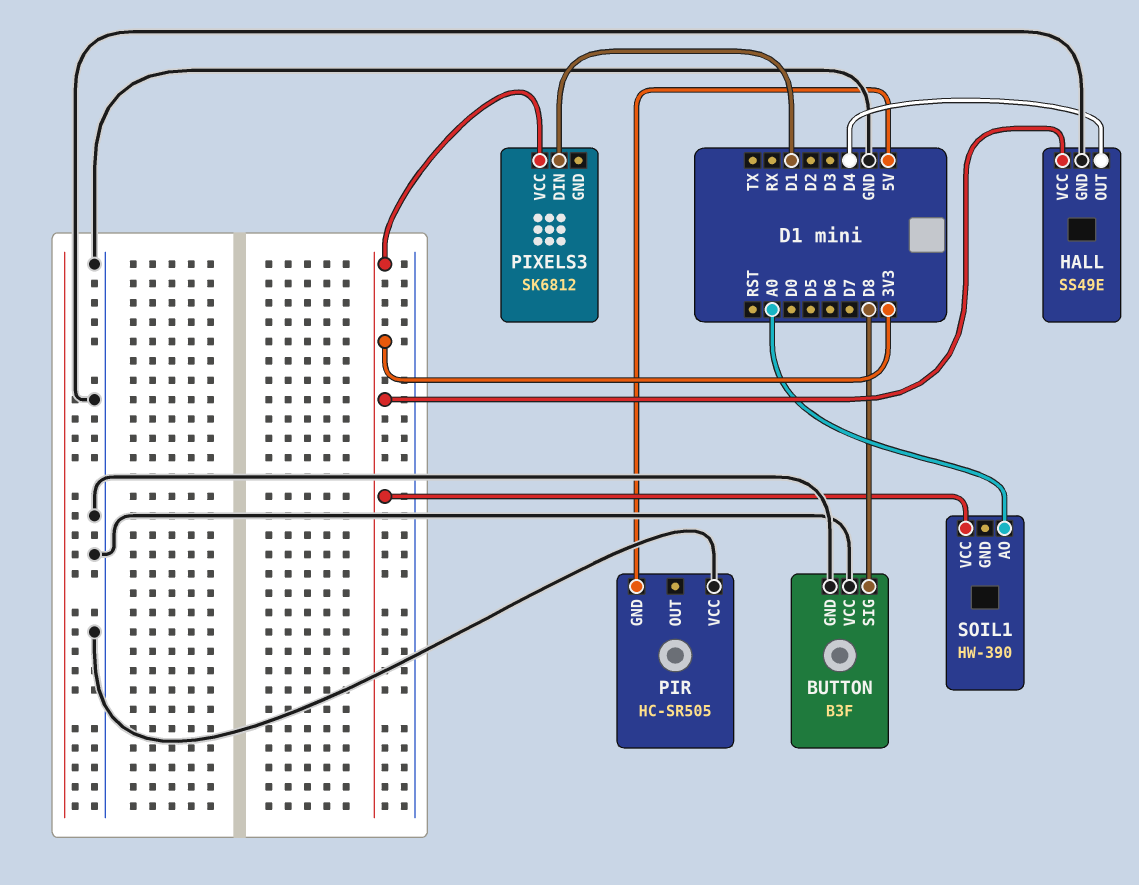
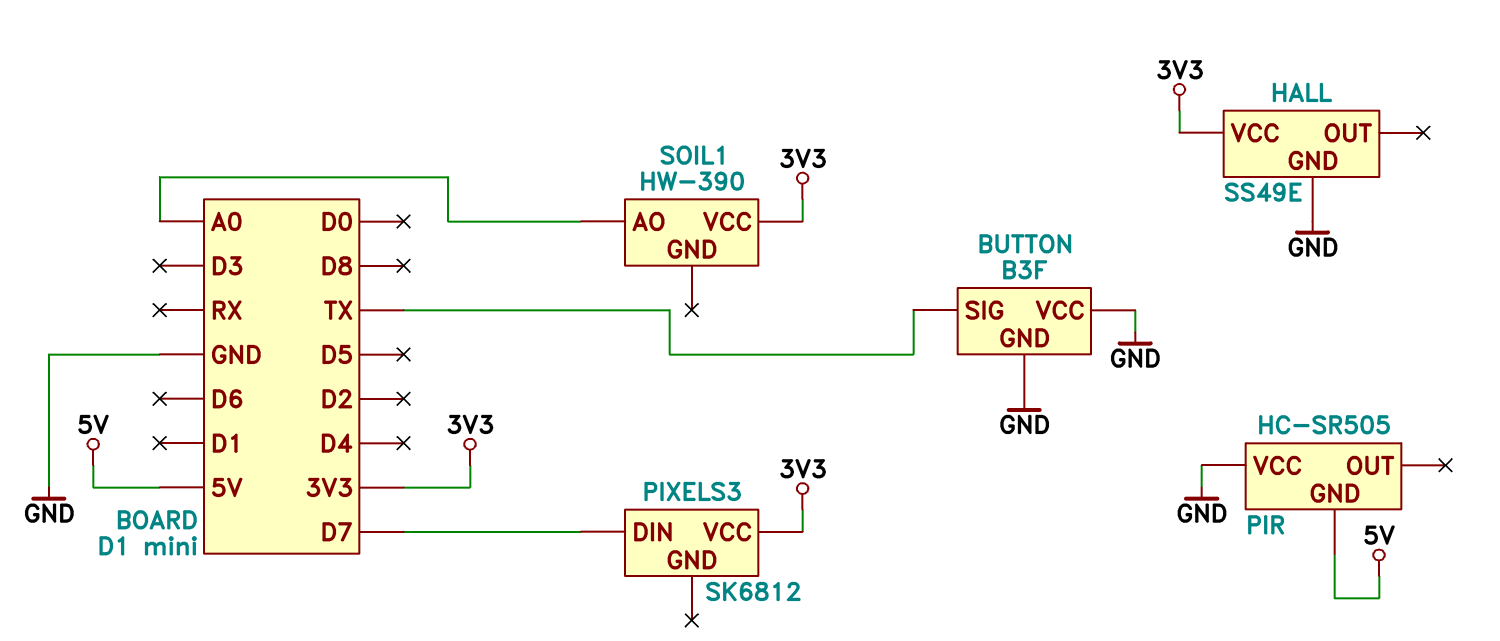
BUTTON pin SIG: D8 -> TX
HALL pin OUT: D4 -> none
PIXELS3 pin DIN: D1 -> D7

